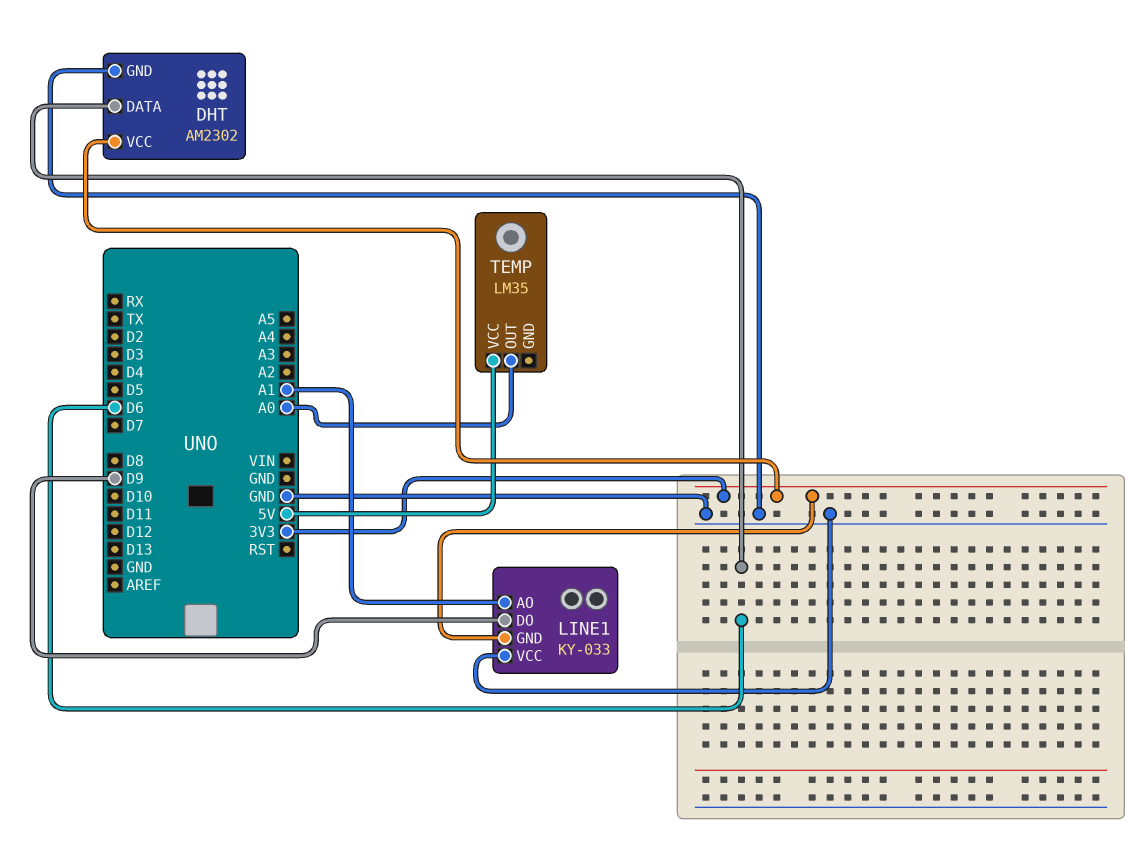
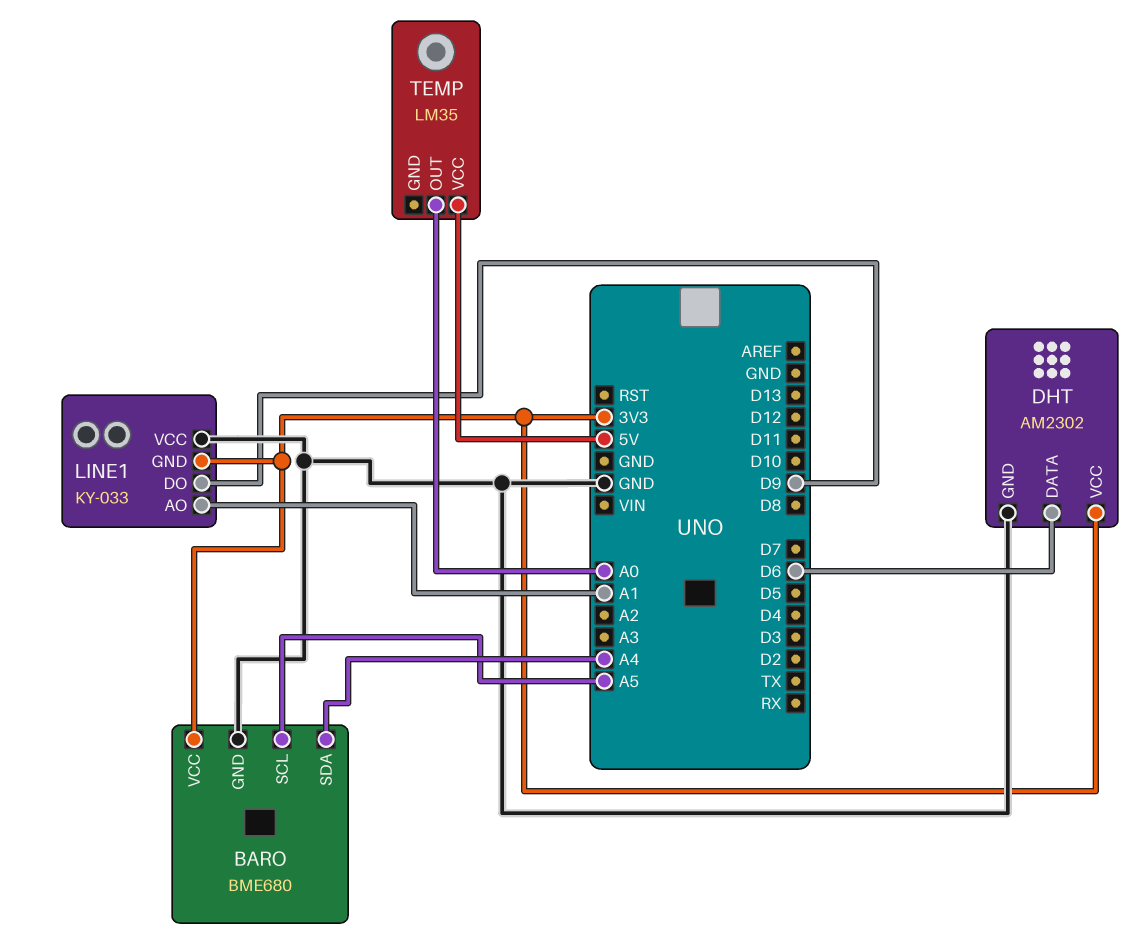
BARO: none -> BME680
BARO pin GND: none -> GND
BARO pin SCL: none -> A5
BARO pin SDA: none -> A4
BARO pin VCC: none -> 3V3

